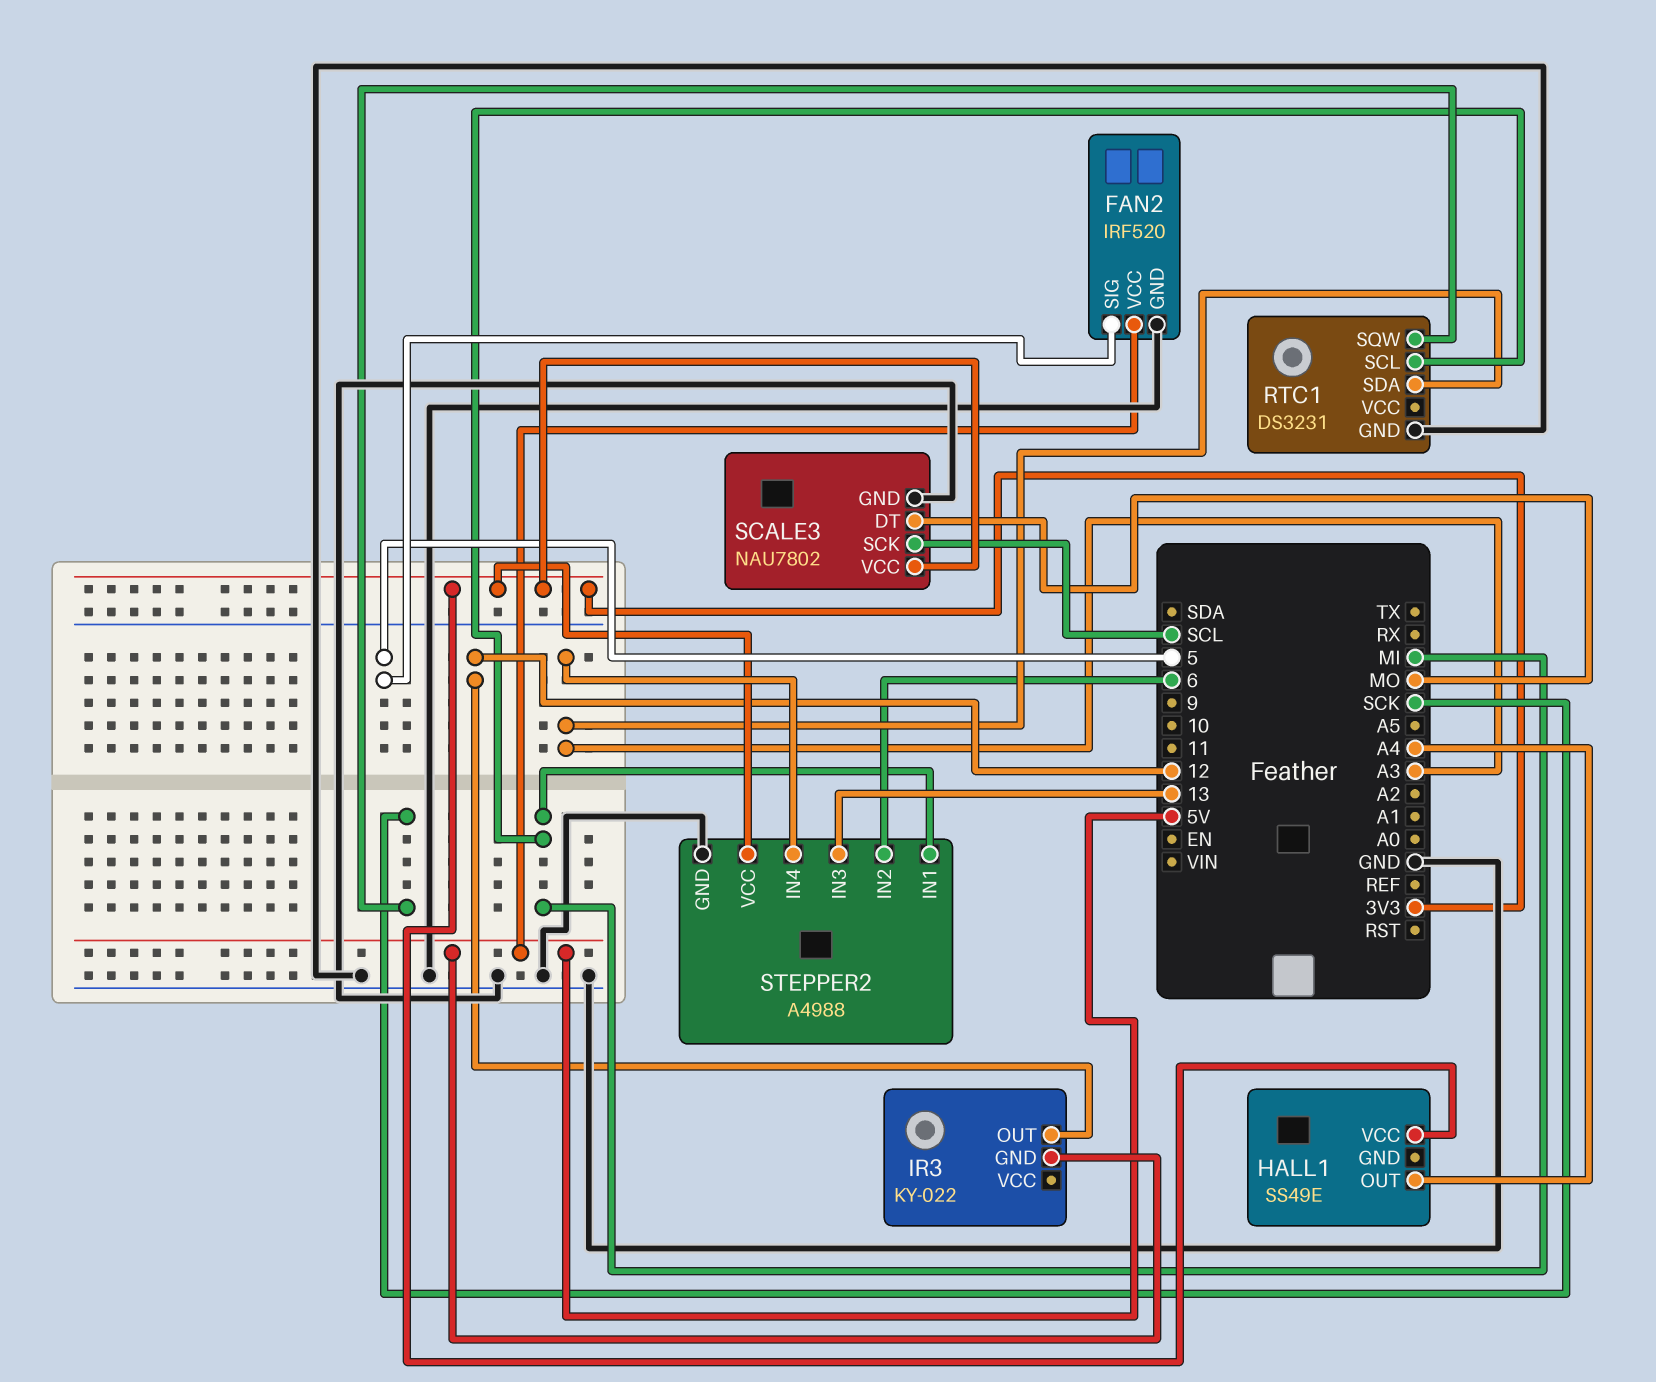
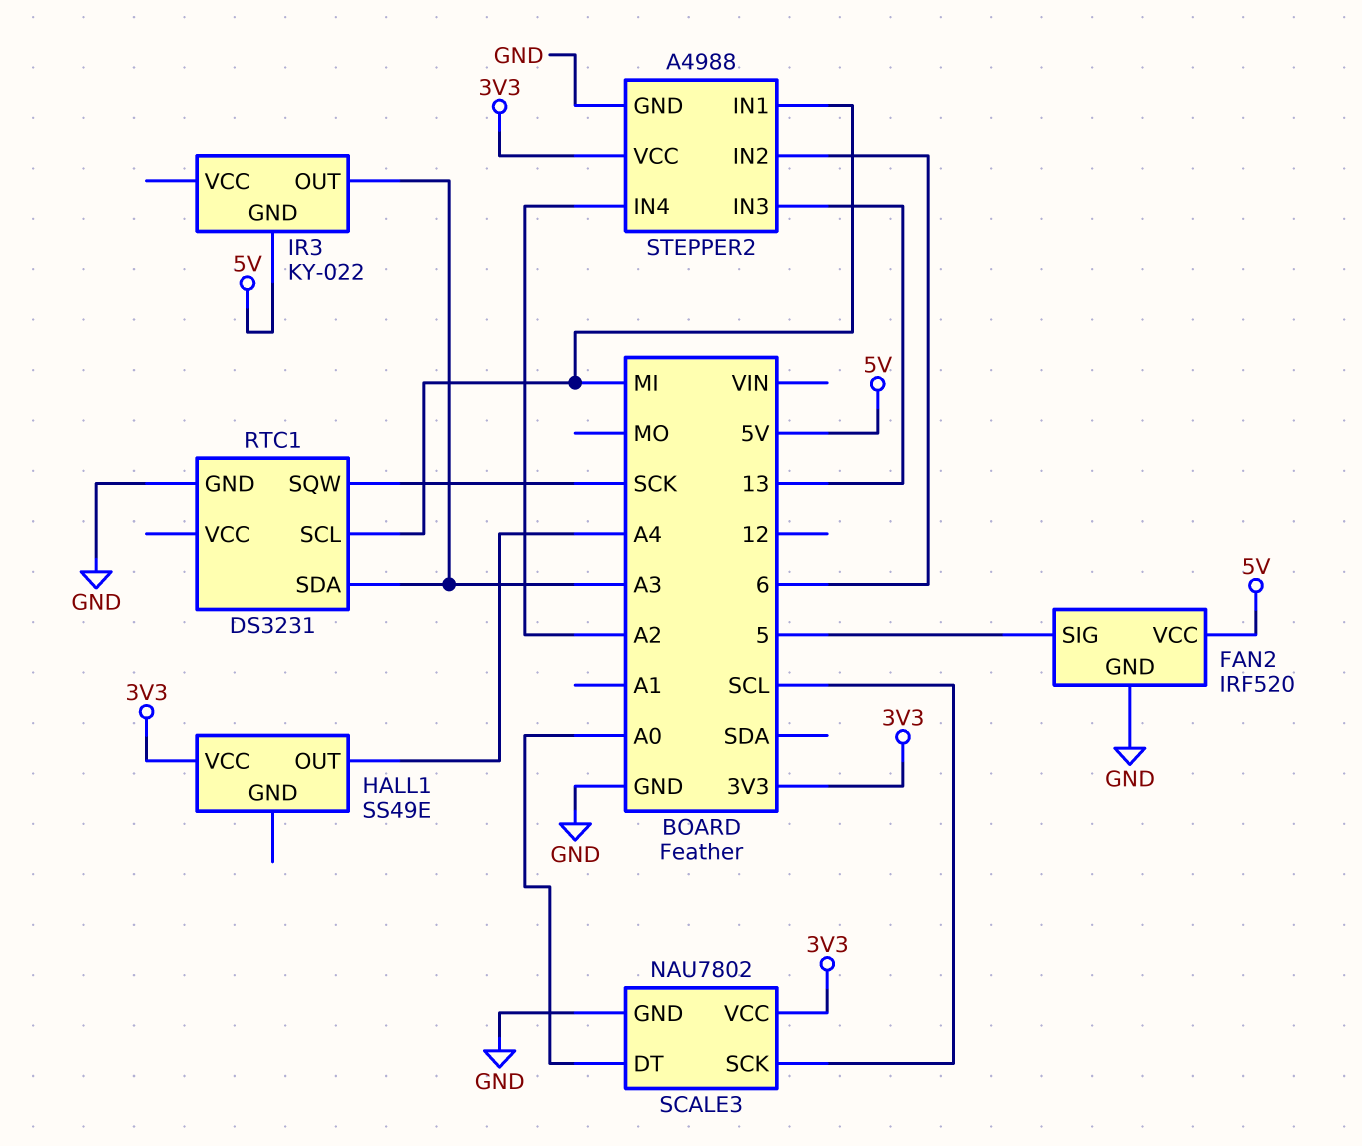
IR3 pin OUT: 12 -> A3
SCALE3 pin DT: MO -> A0
STEPPER2 pin IN4: A3 -> A2

